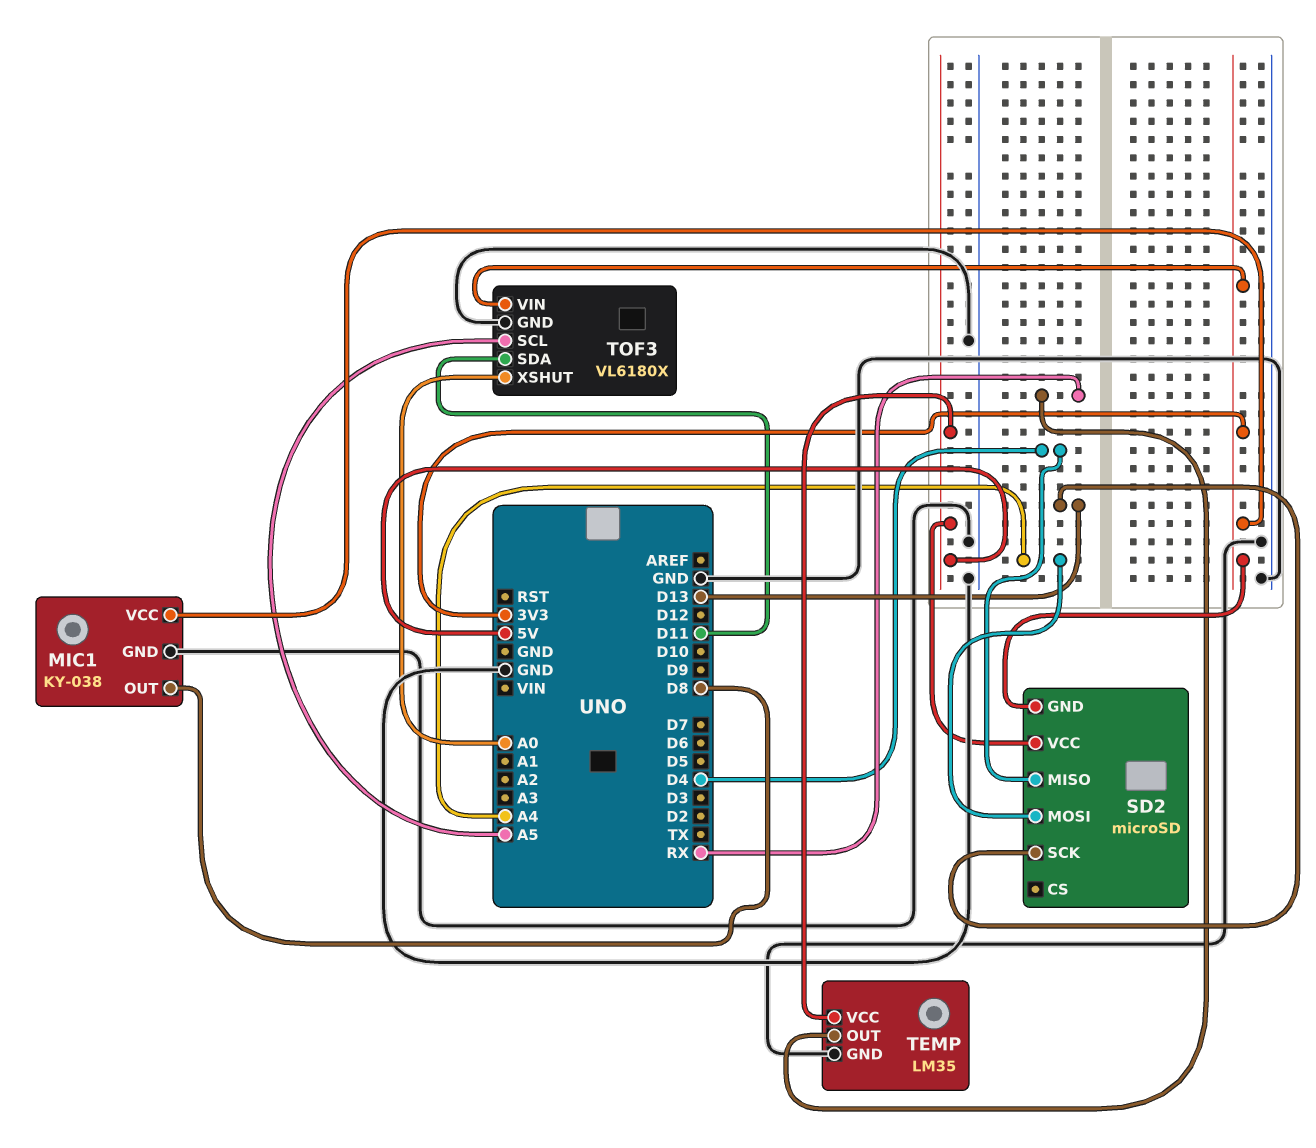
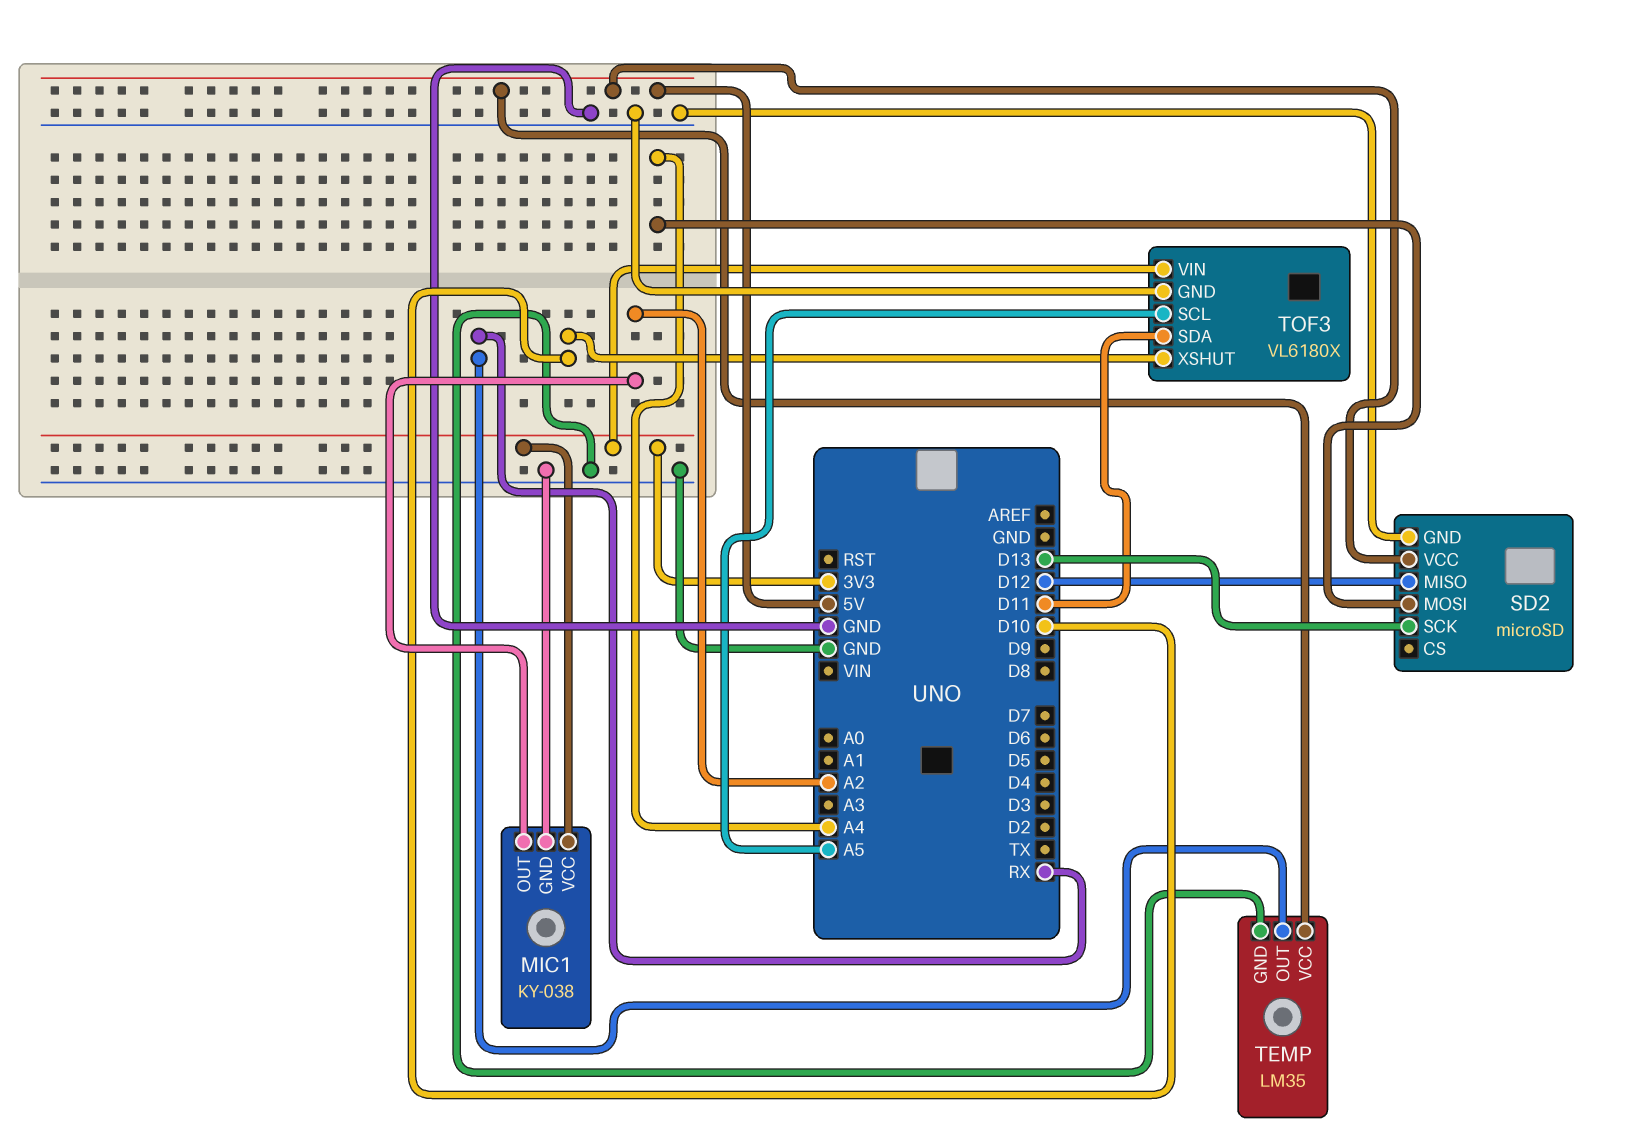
MIC1 pin OUT: D8 -> A2
SD2 pin GND: 3V3 -> GND
SD2 pin MISO: D4 -> D12
TOF3 pin XSHUT: A0 -> D10

